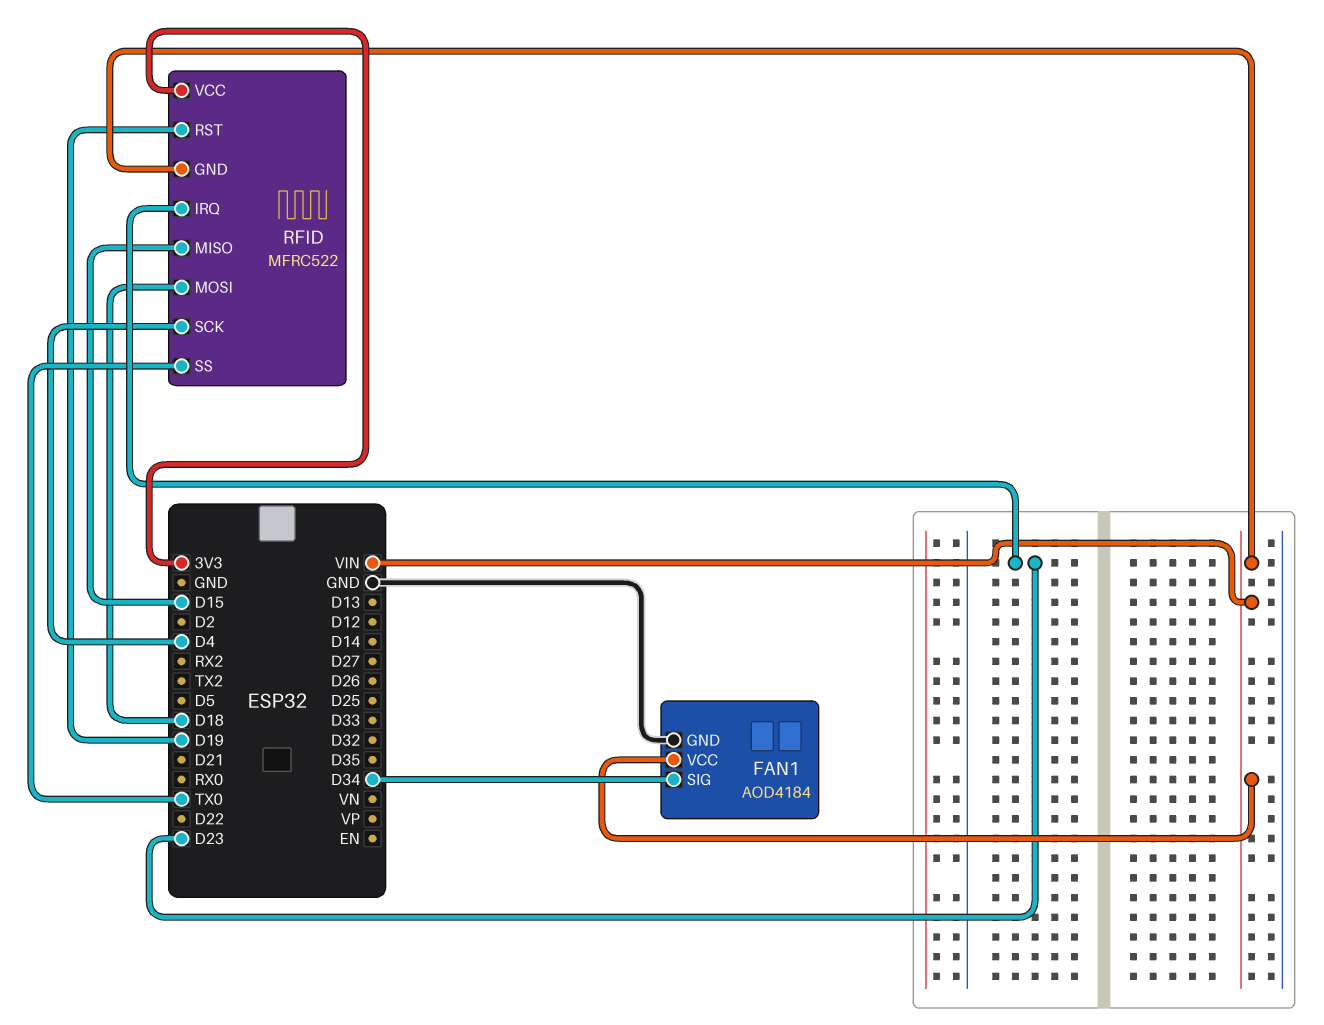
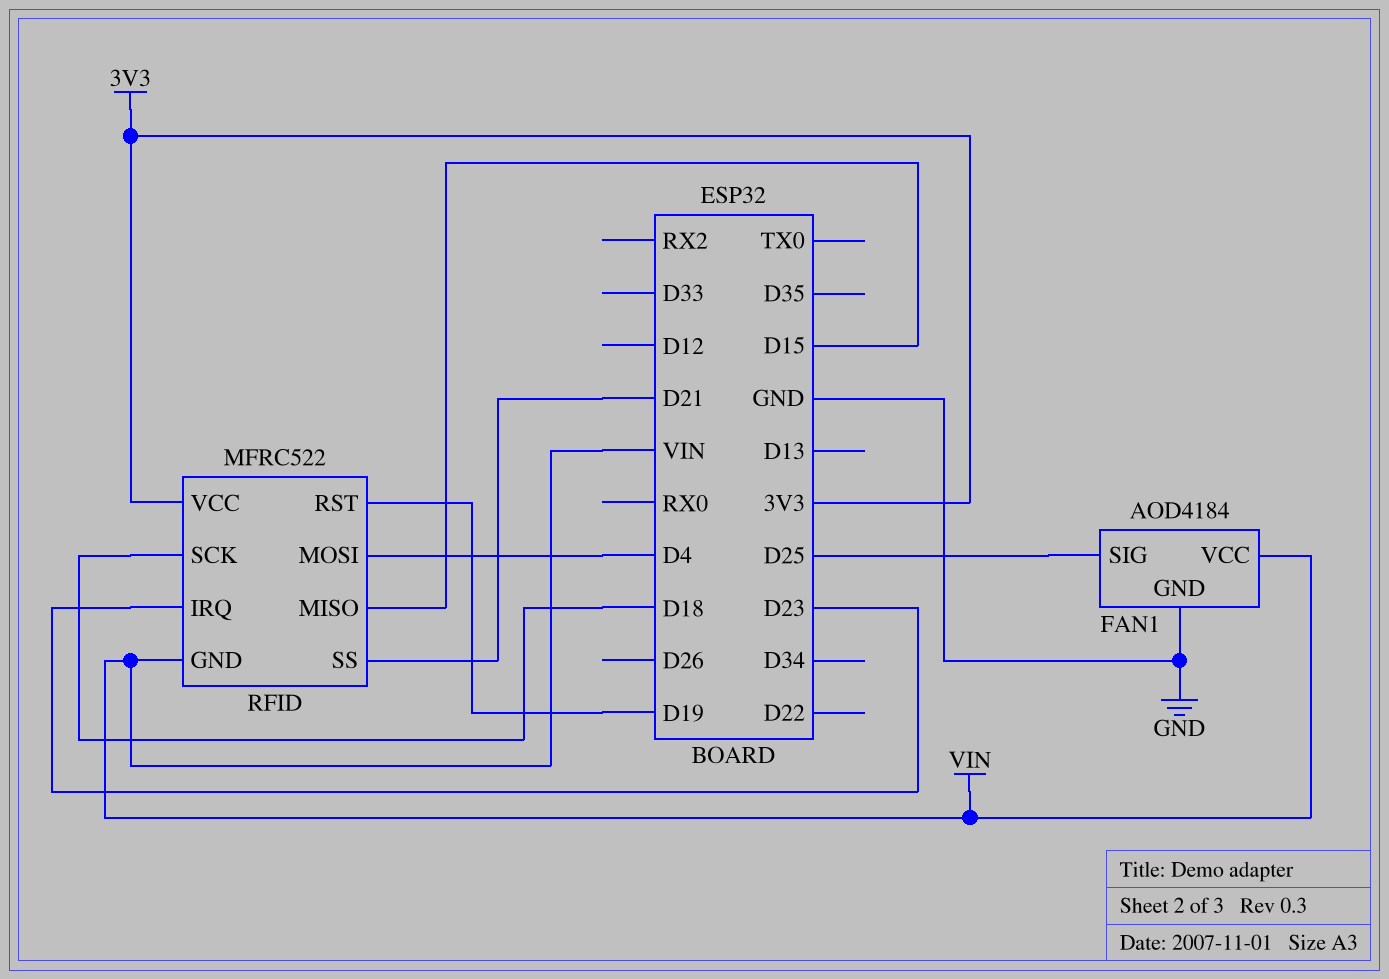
FAN1 pin SIG: D34 -> D25
RFID pin MOSI: D18 -> D4
RFID pin SCK: D4 -> D18
RFID pin SS: TX0 -> D21

